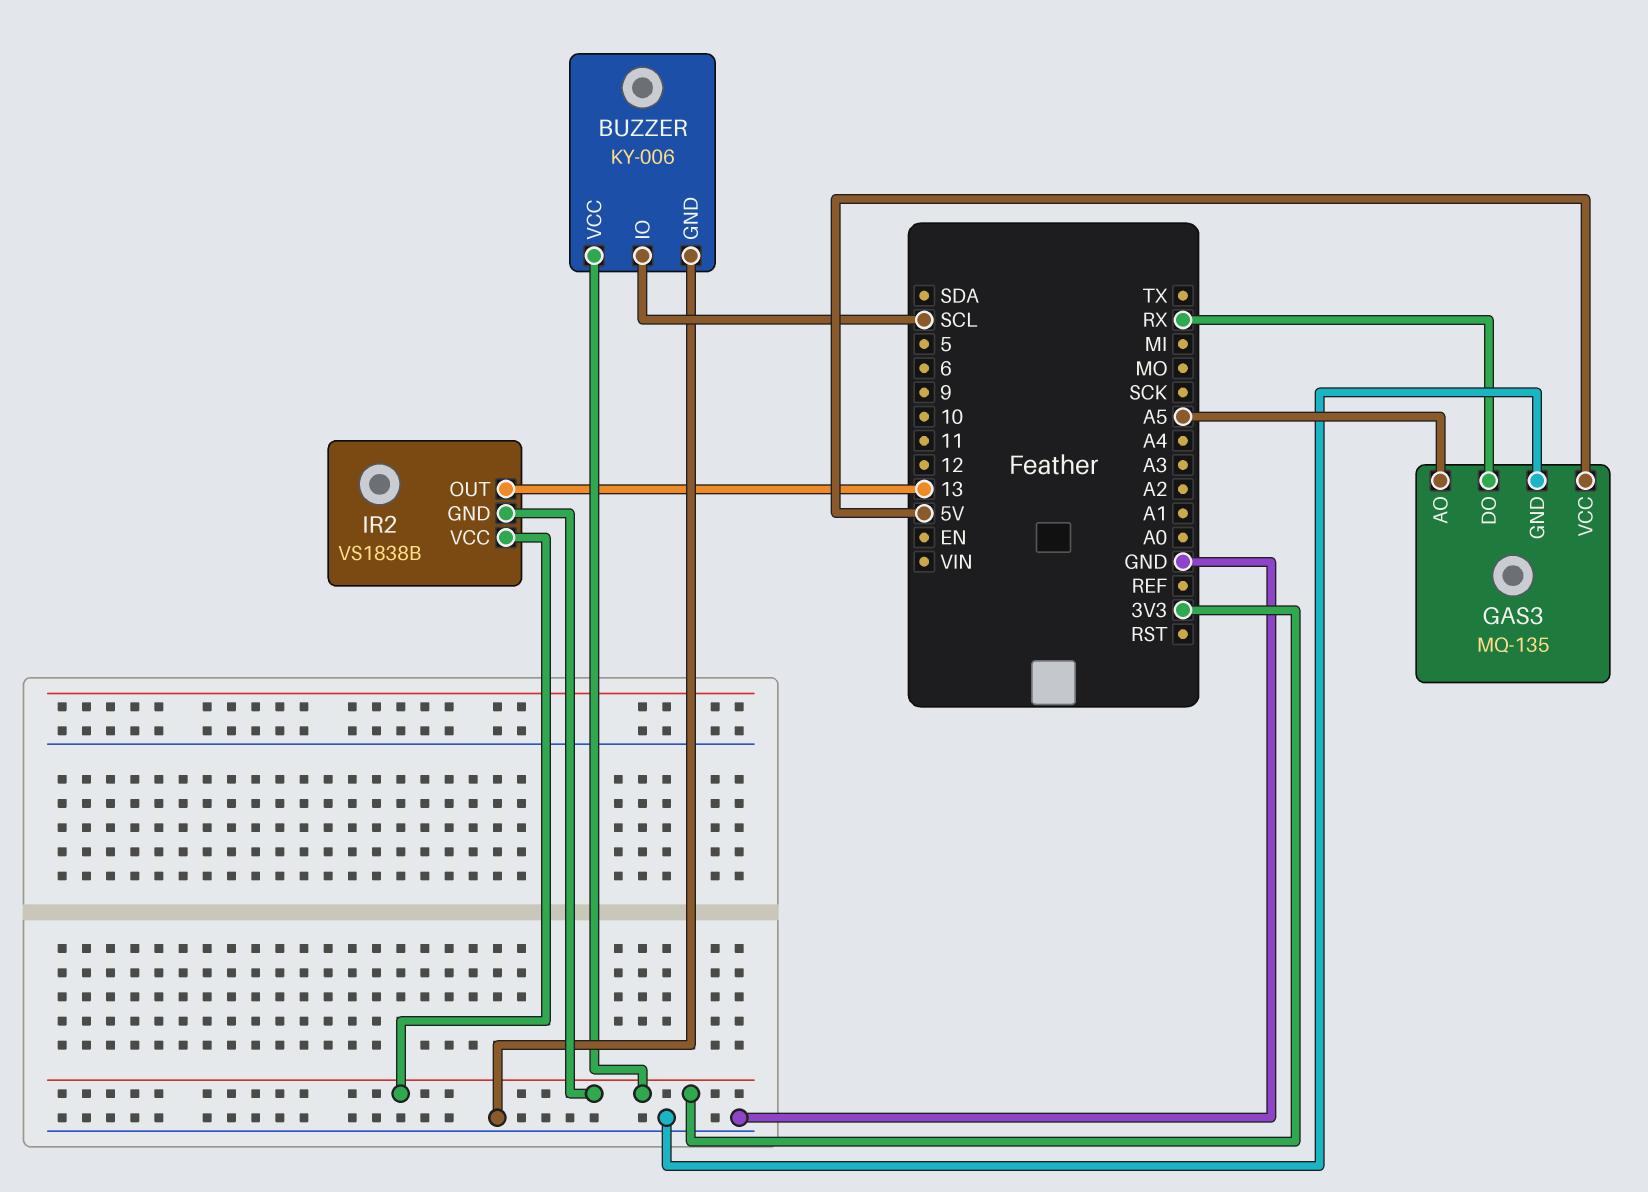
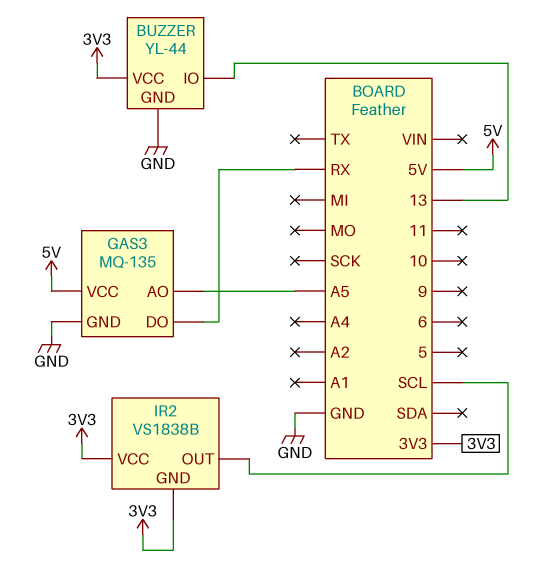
BUZZER: KY-006 -> YL-44
BUZZER pin IO: SCL -> 13
IR2 pin OUT: 13 -> SCL

